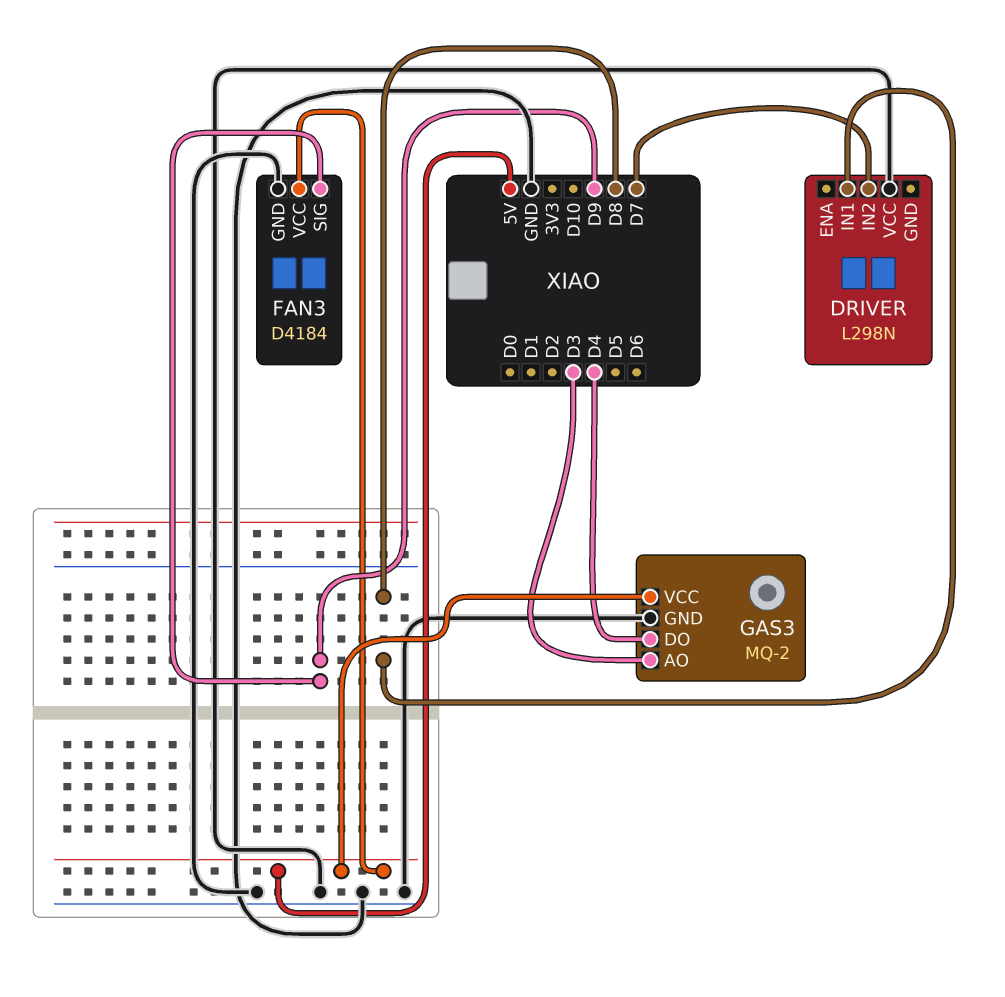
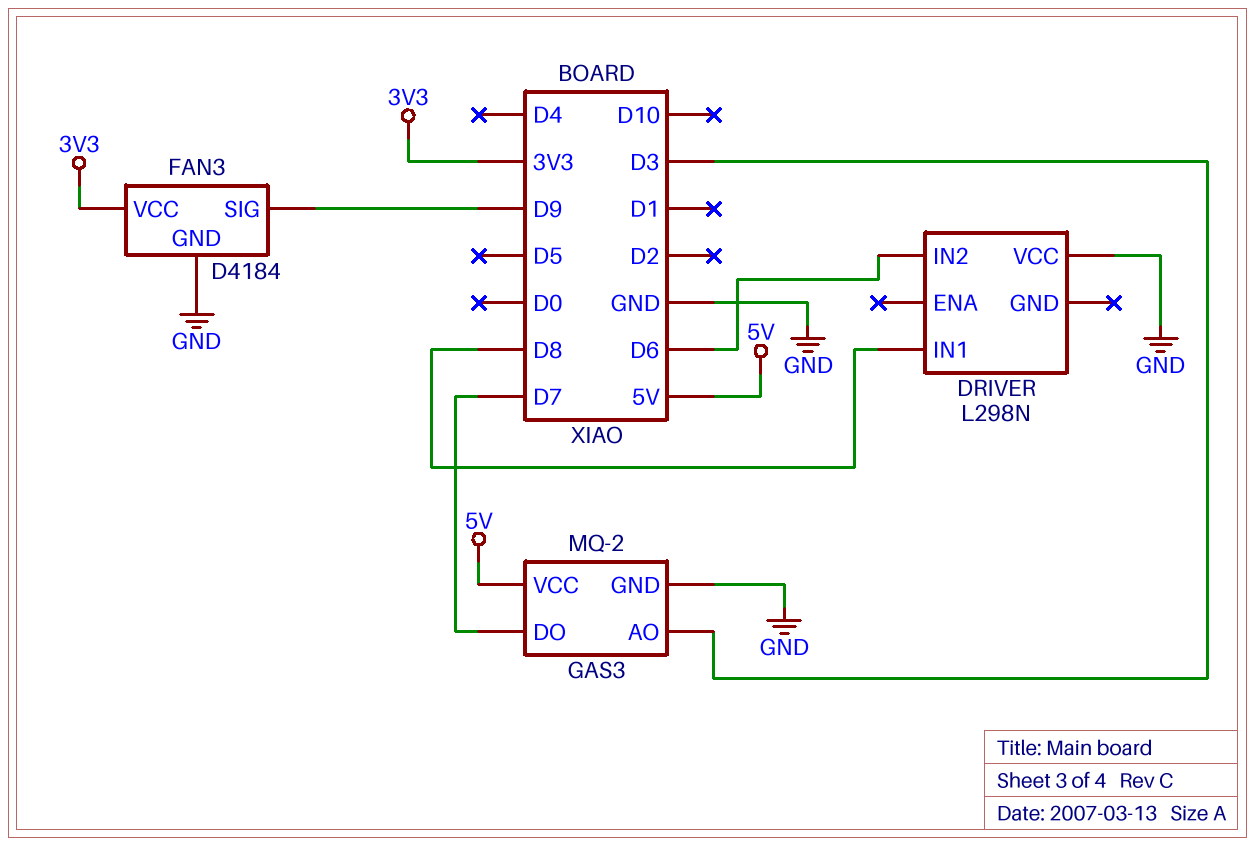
DRIVER pin IN2: D7 -> D6
FAN3 pin VCC: 5V -> 3V3
GAS3 pin DO: D4 -> D7

